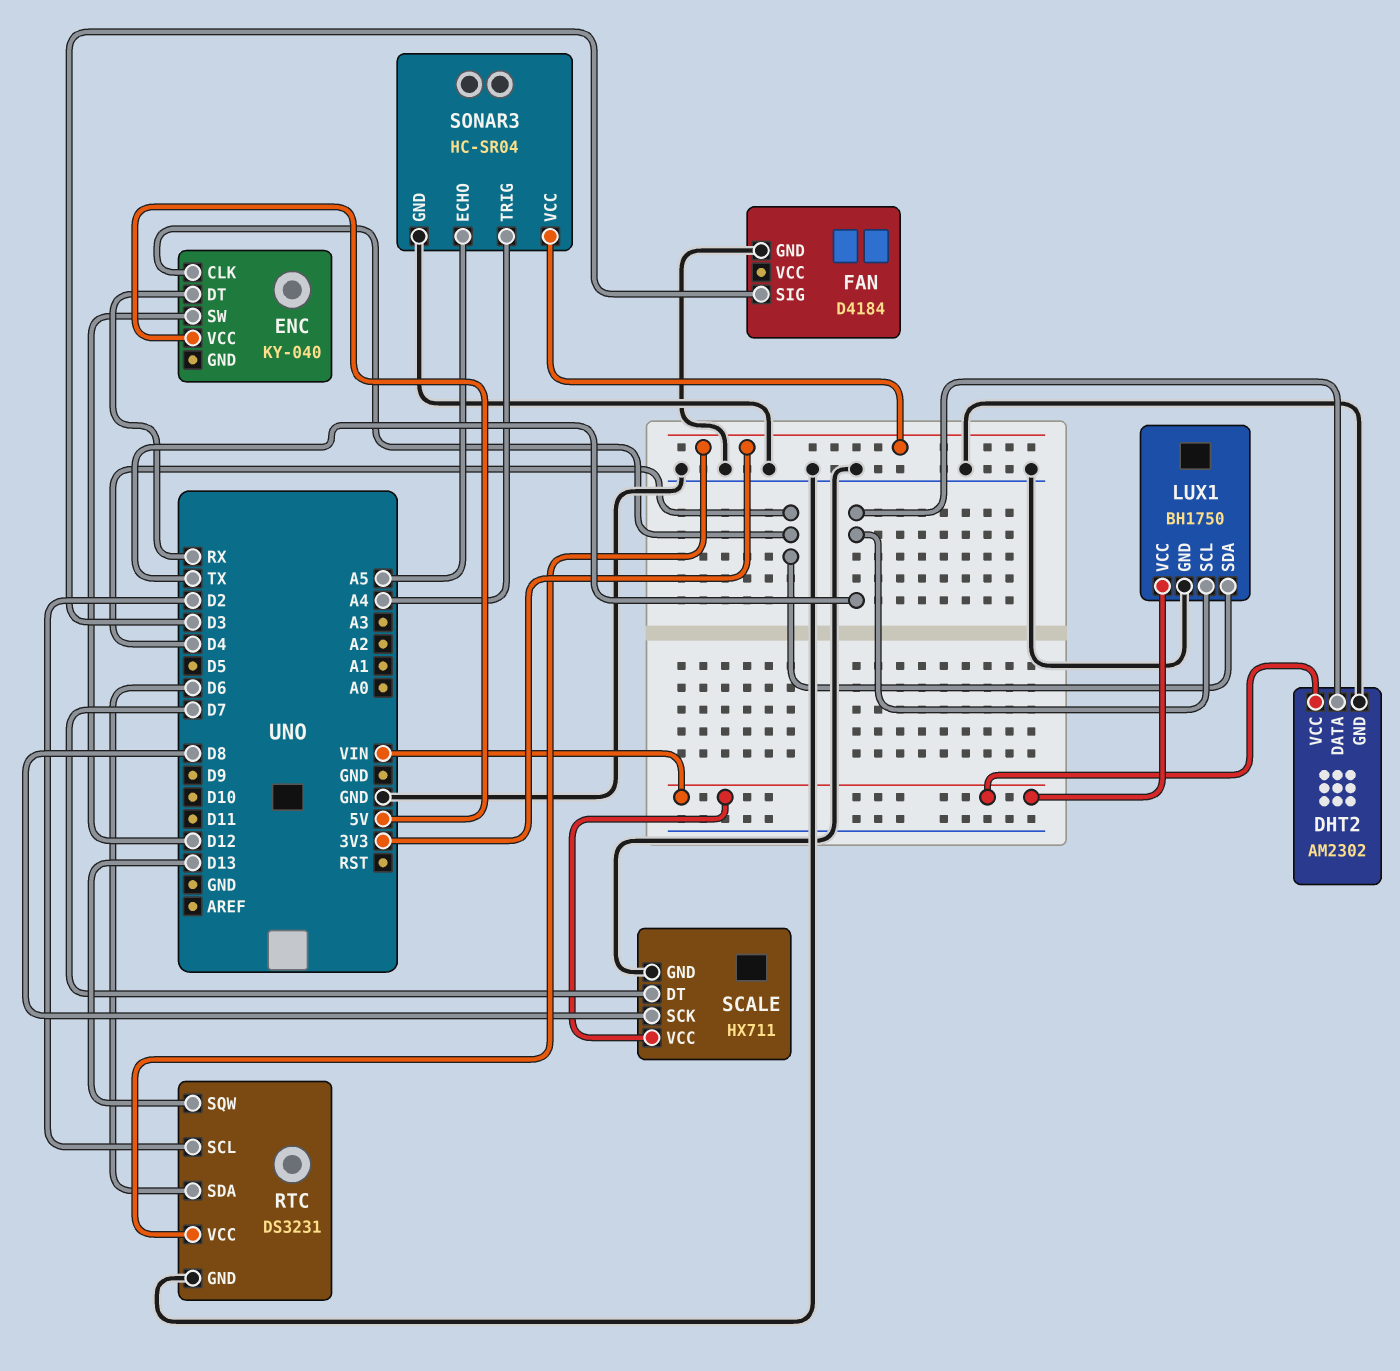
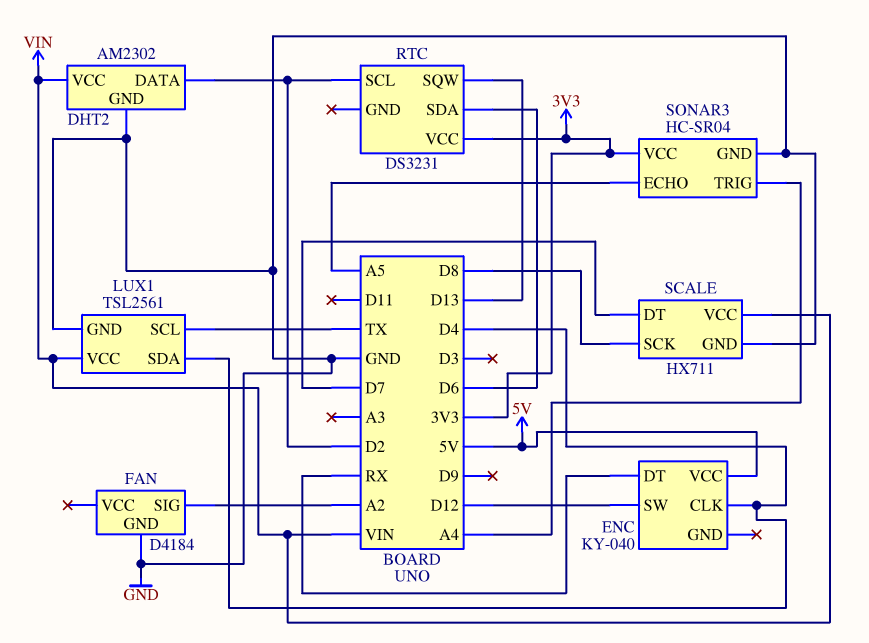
DHT2 pin DATA: TX -> D2
FAN pin SIG: D3 -> A2
LUX1: BH1750 -> TSL2561
RTC pin GND: GND -> none

